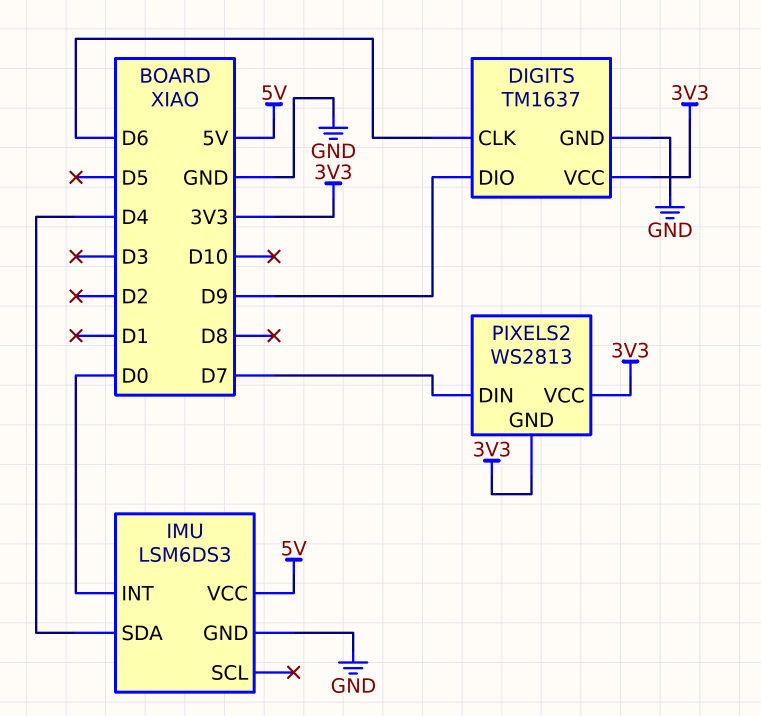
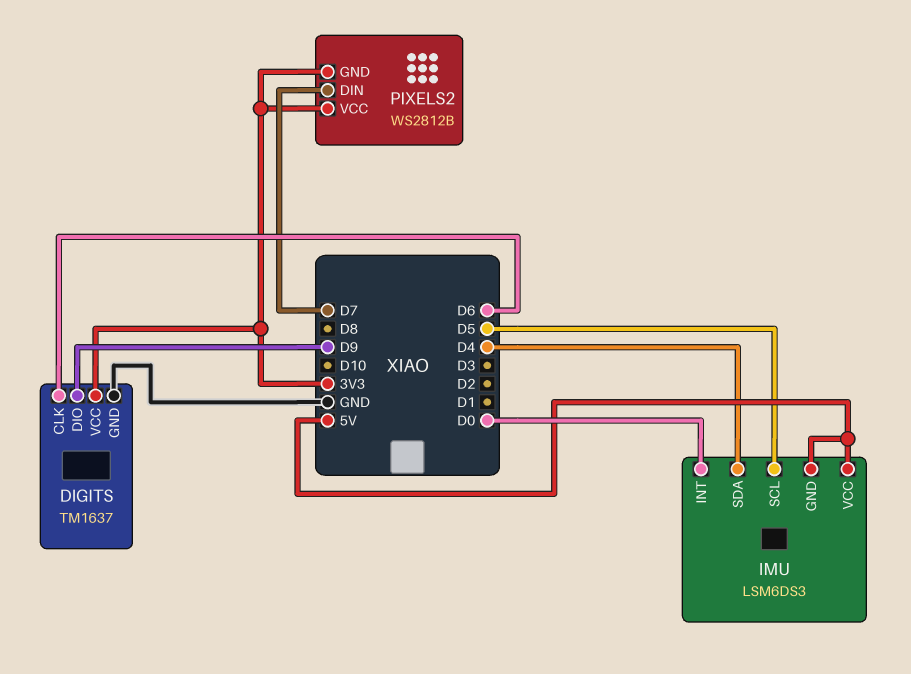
IMU pin GND: GND -> 5V
IMU pin SCL: none -> D5
PIXELS2: WS2813 -> WS2812B

